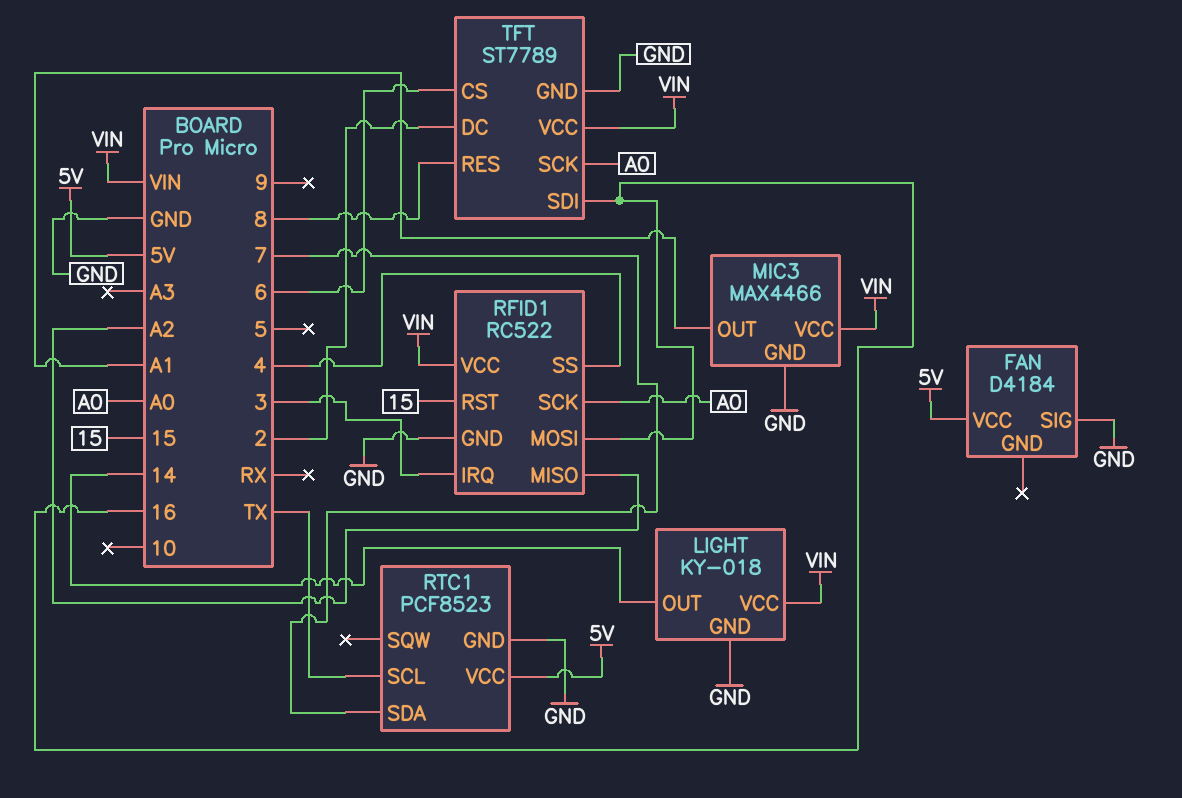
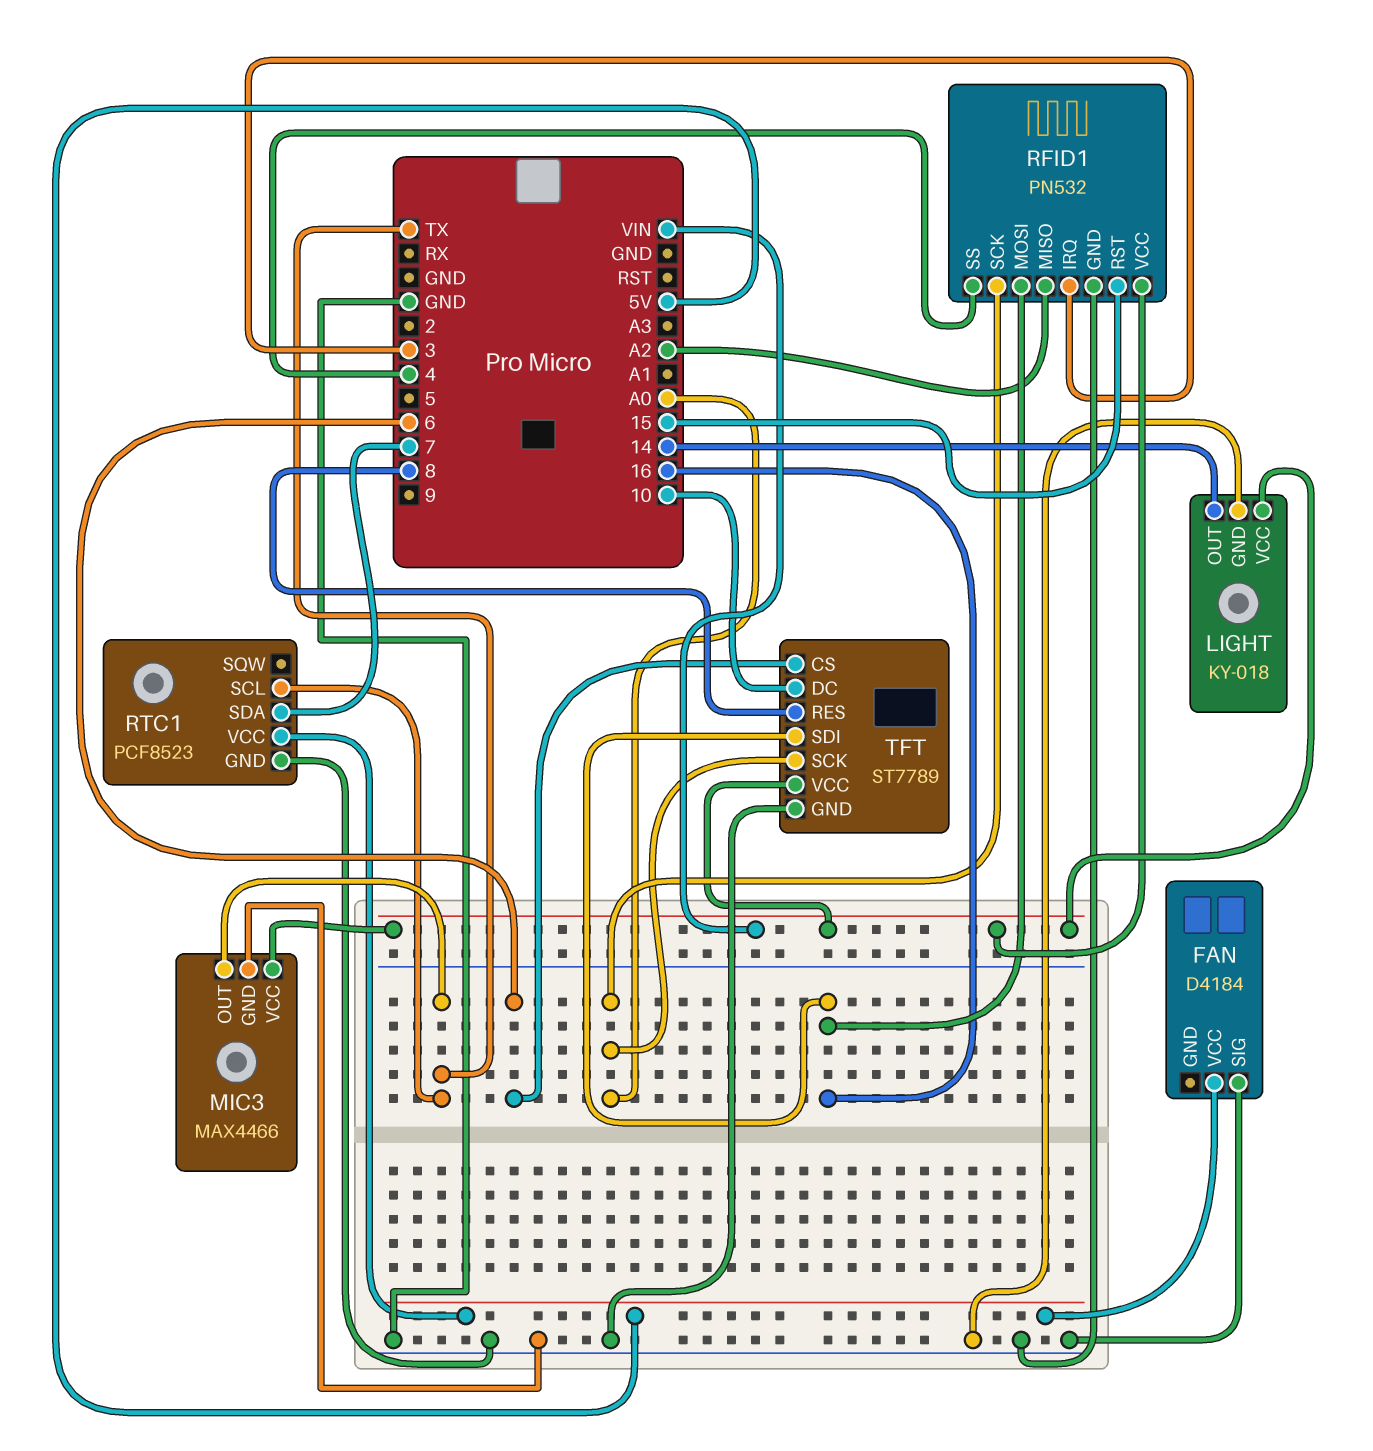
MIC3 pin OUT: A1 -> TX
RFID1: RC522 -> PN532
TFT pin DC: 2 -> 10

